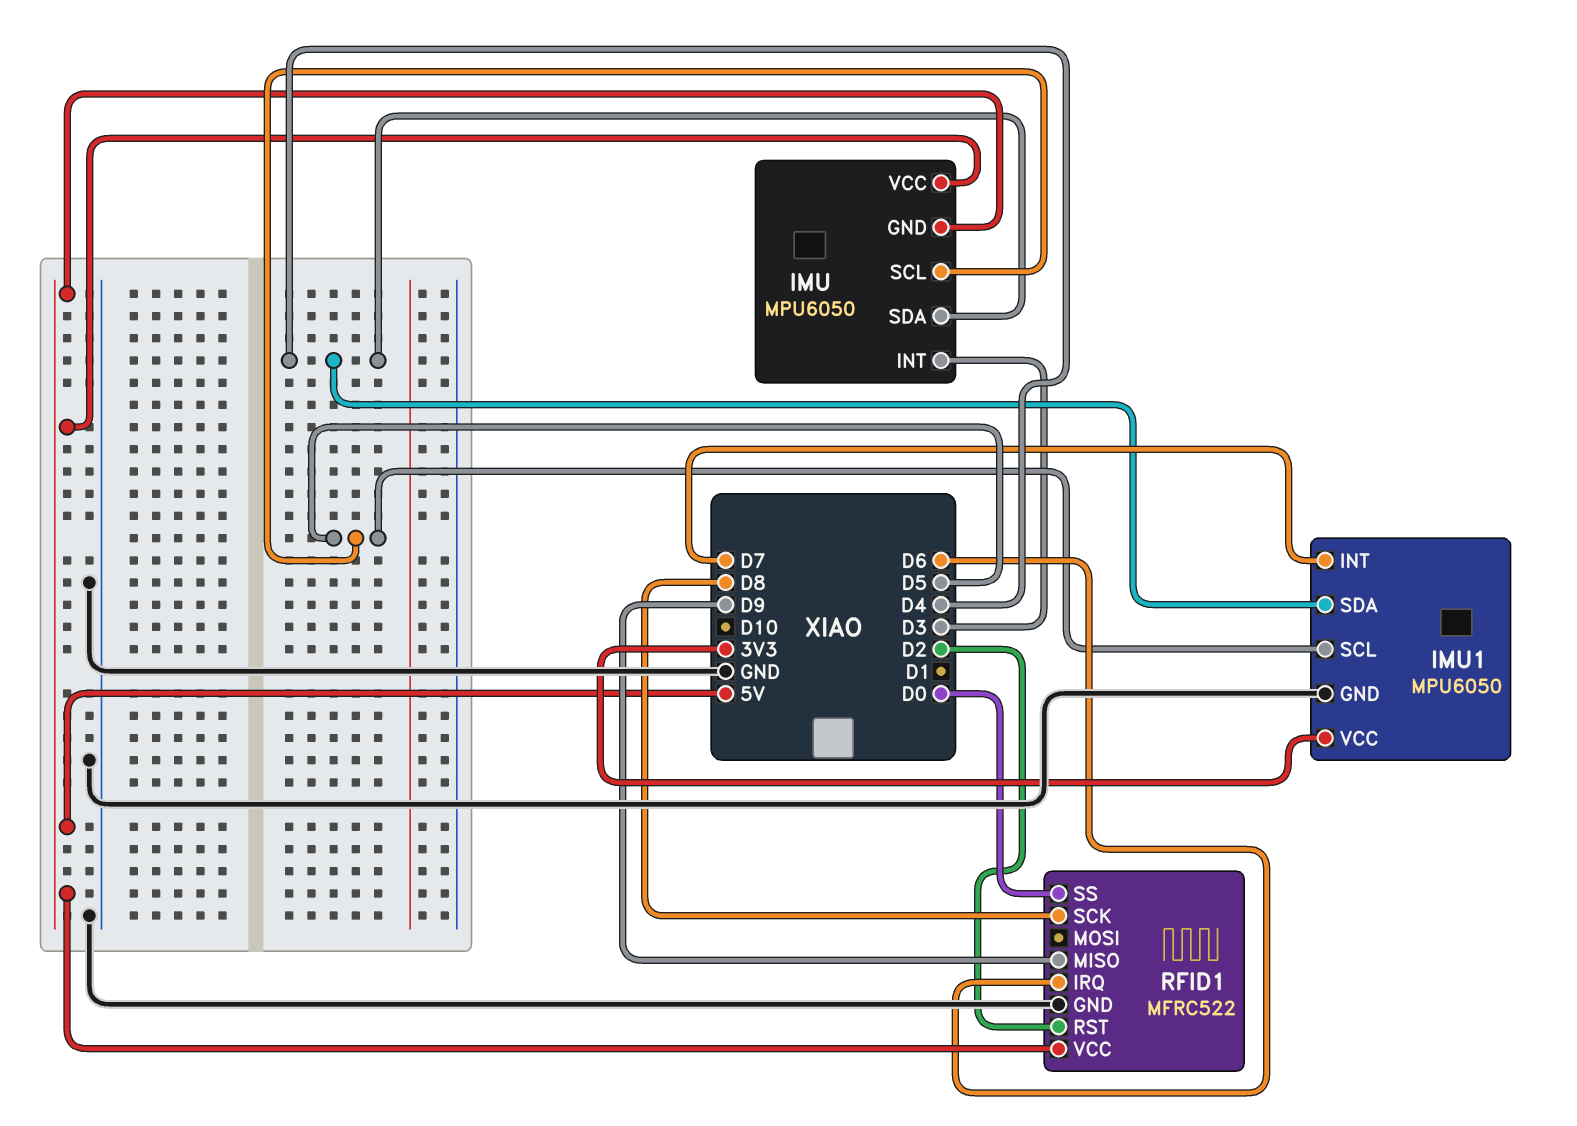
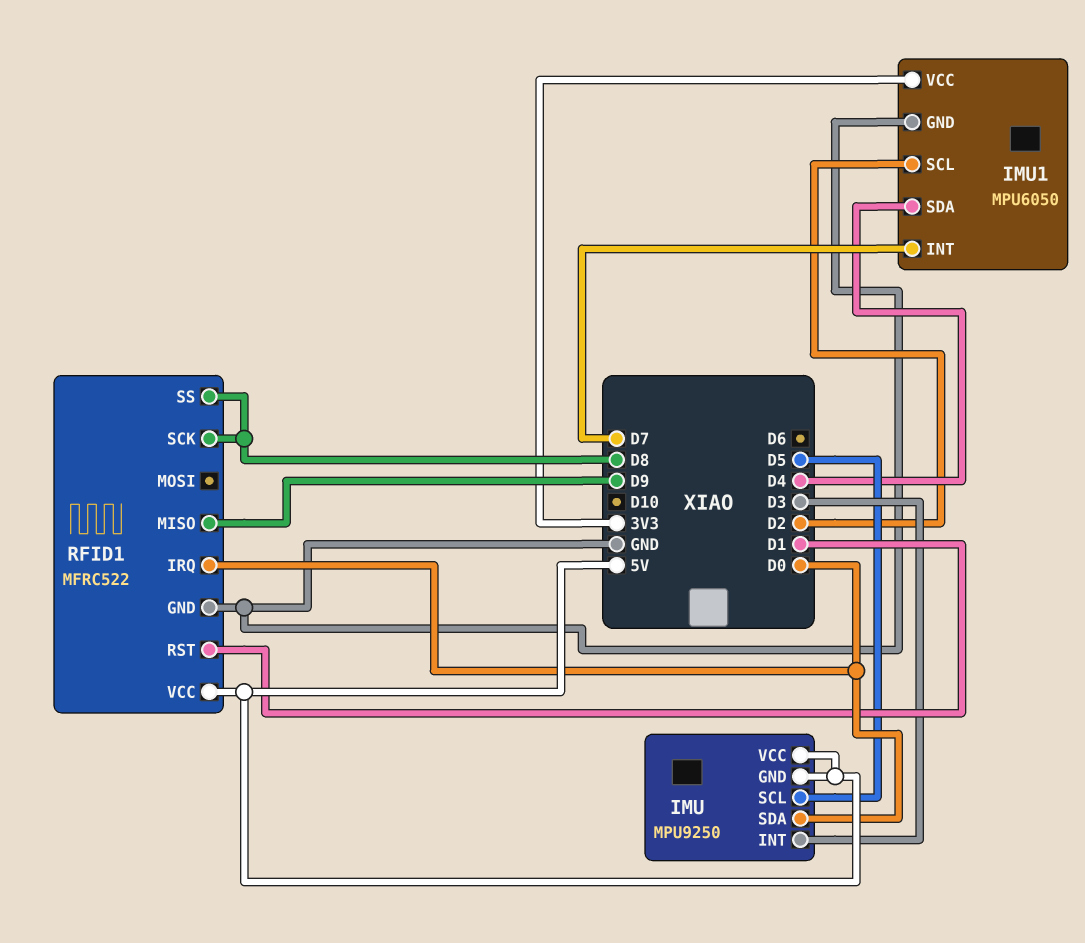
IMU: MPU6050 -> MPU9250
IMU pin SDA: D4 -> D0
IMU1 pin SCL: D5 -> D2
RFID1 pin IRQ: D6 -> D0
RFID1 pin RST: D2 -> D1
RFID1 pin SS: D0 -> D8

